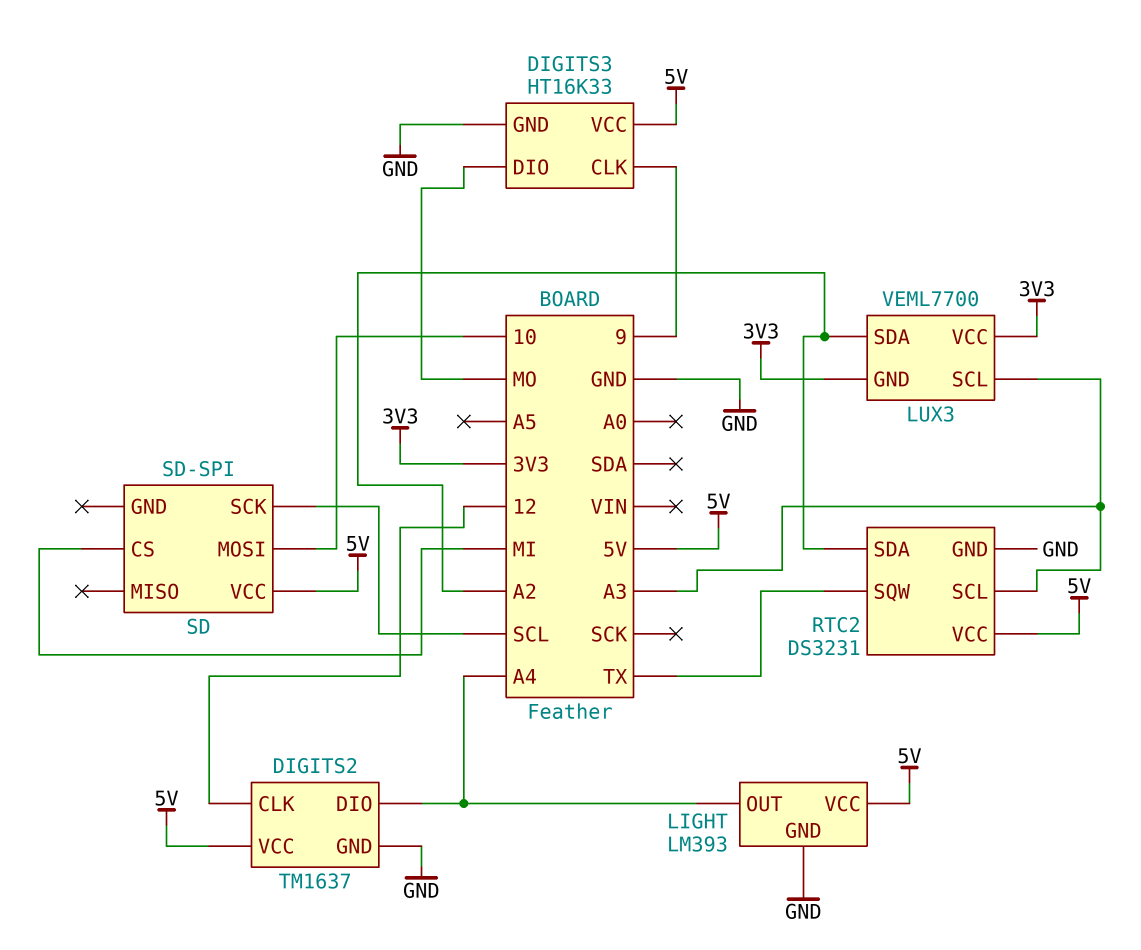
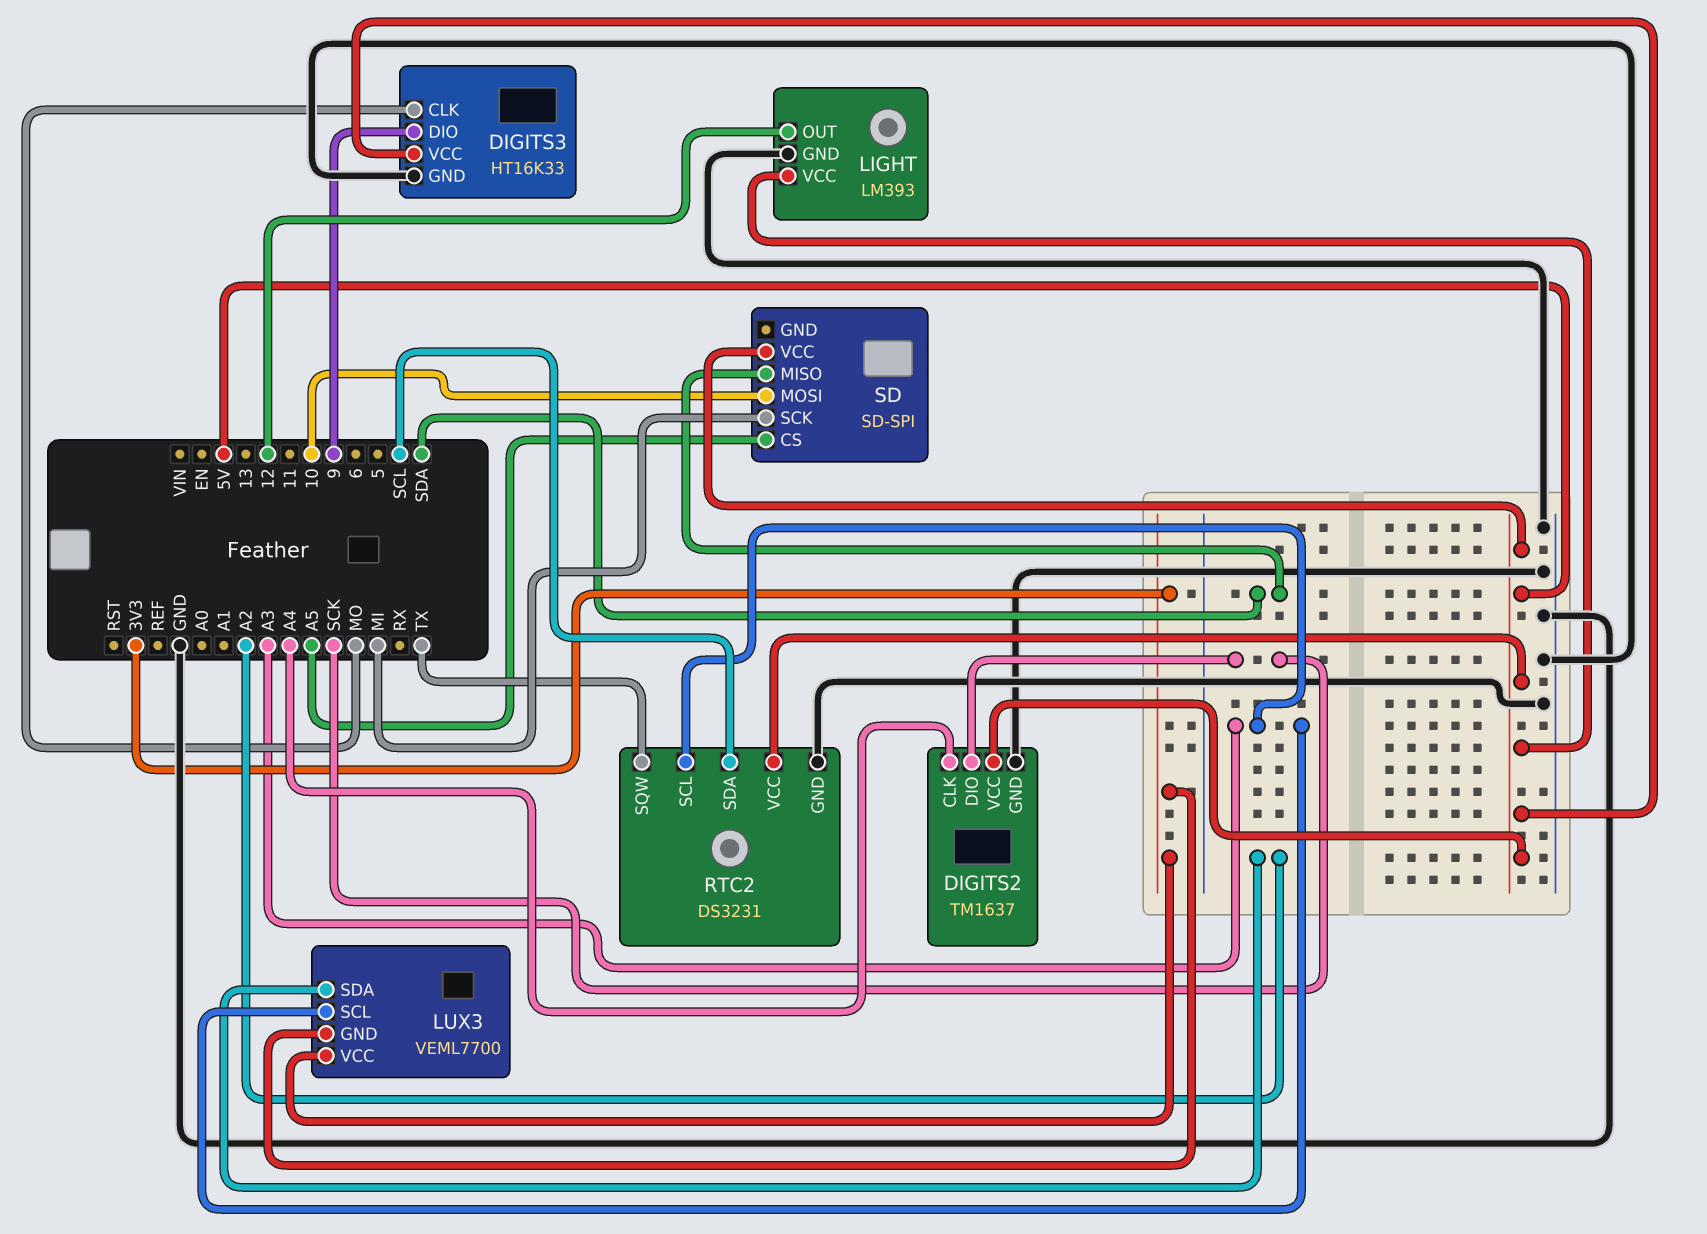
DIGITS2 pin CLK: 12 -> A4
DIGITS2 pin DIO: A4 -> SCK
DIGITS3 pin CLK: 9 -> MO
DIGITS3 pin DIO: MO -> 9
LIGHT pin OUT: A4 -> 12
RTC2 pin SDA: A2 -> SCL
SD pin CS: MI -> A5
SD pin MISO: none -> SDA
SD pin SCK: SCL -> MI

